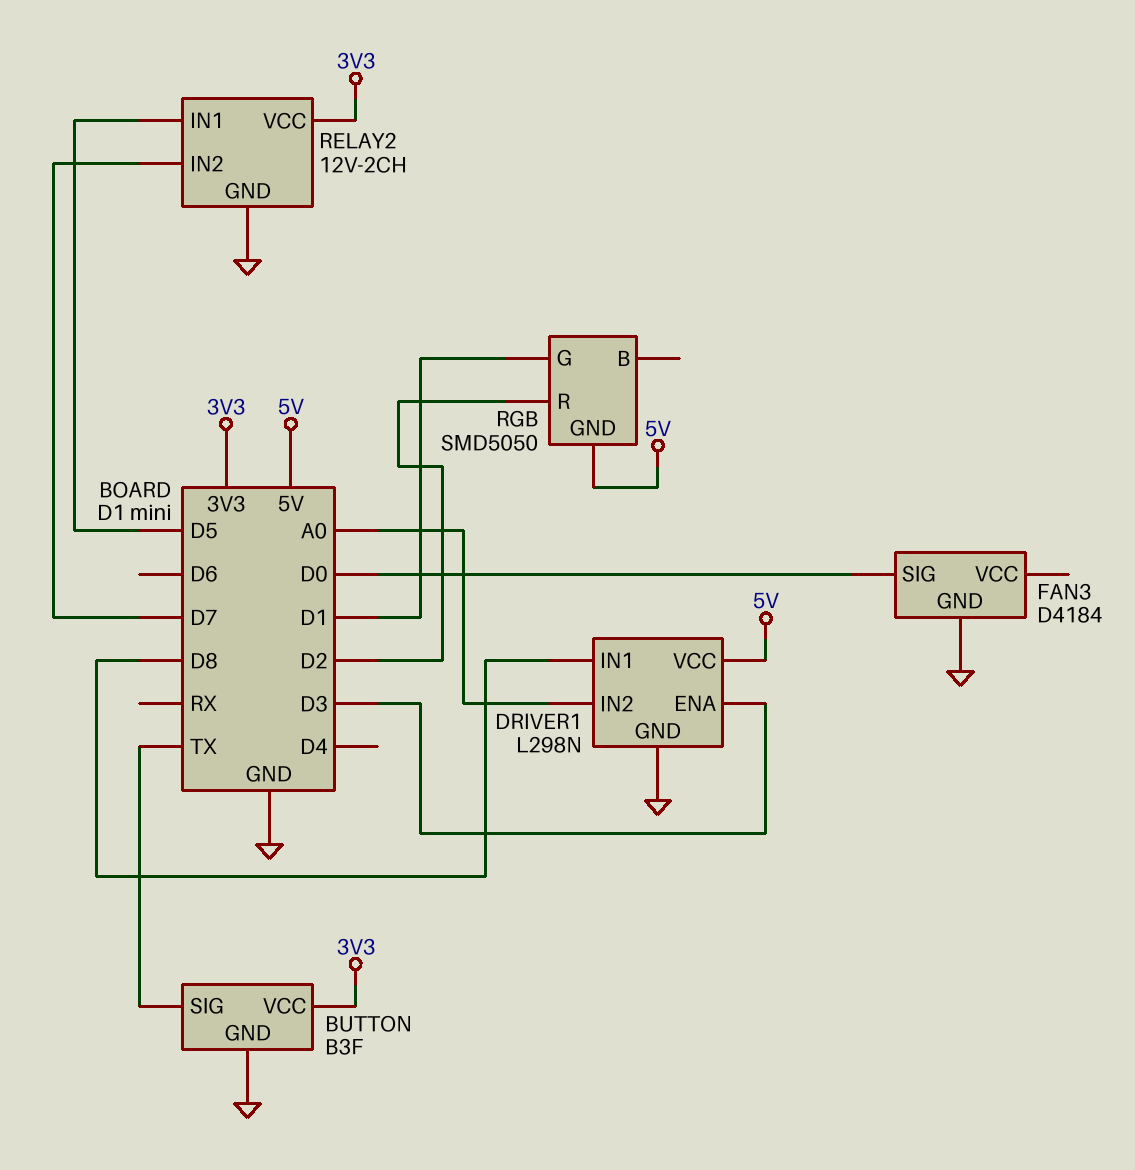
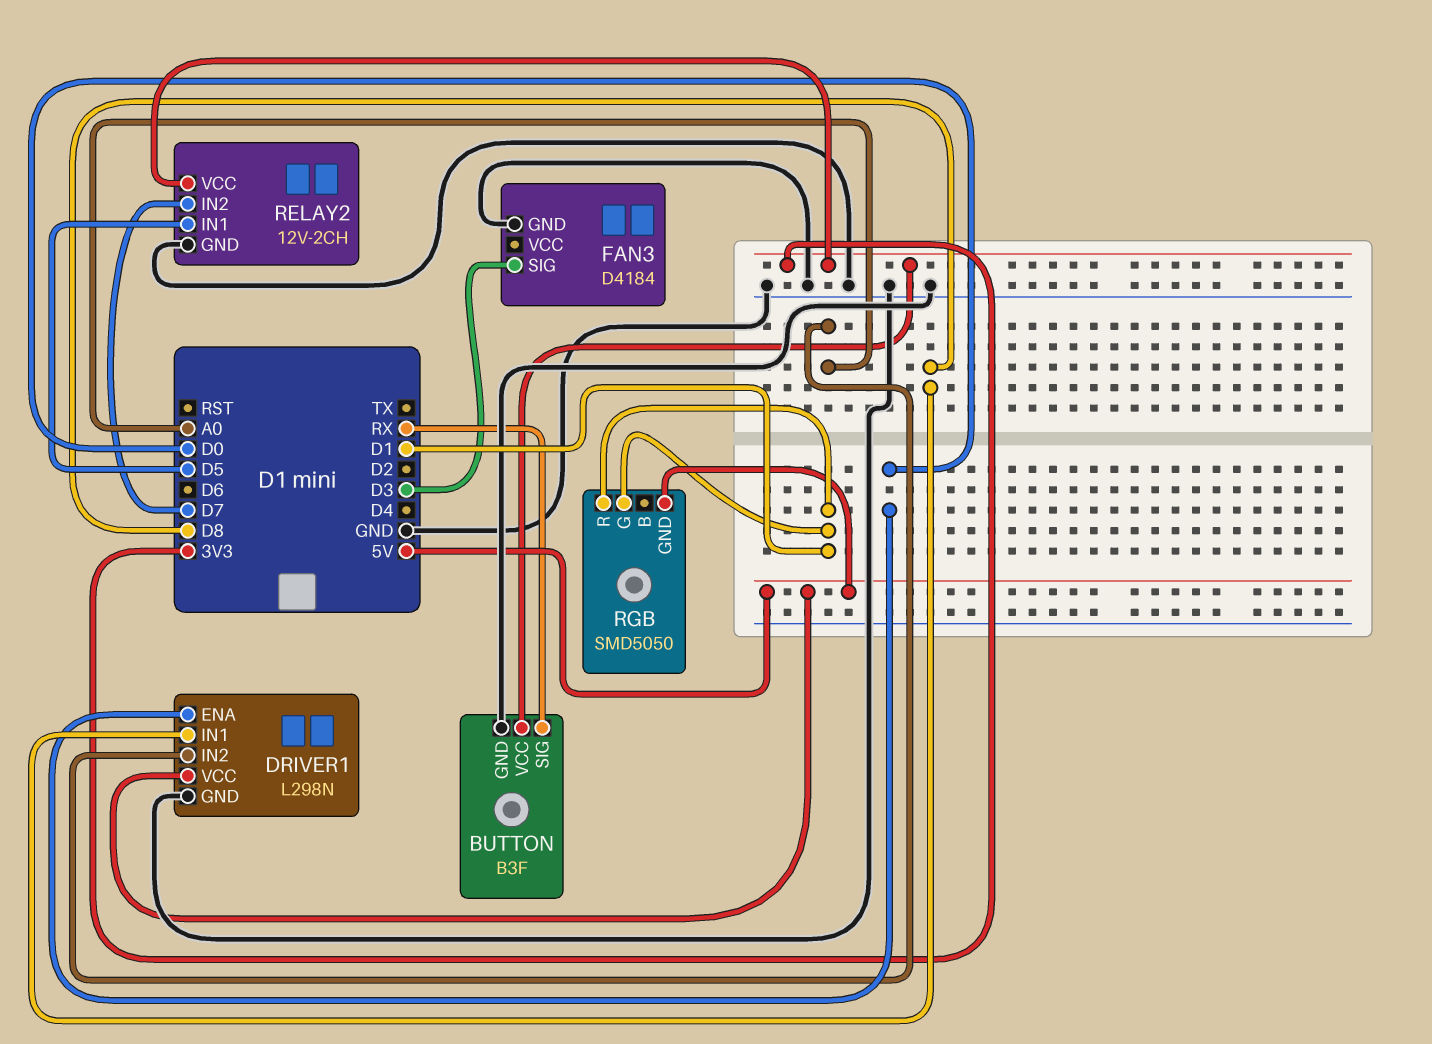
BUTTON pin SIG: TX -> RX
DRIVER1 pin ENA: D3 -> D0
FAN3 pin SIG: D0 -> D3
RGB pin R: D2 -> D1

